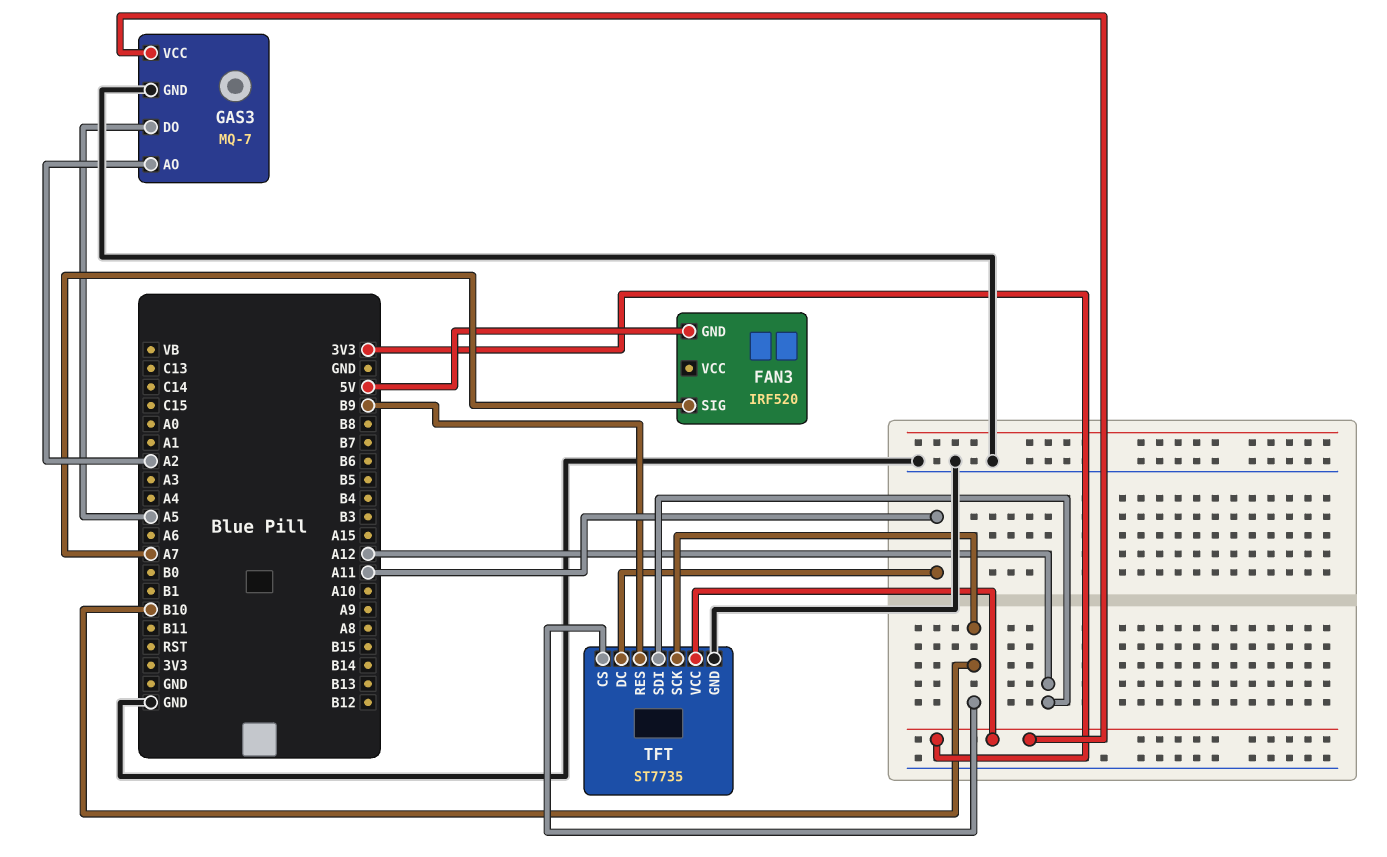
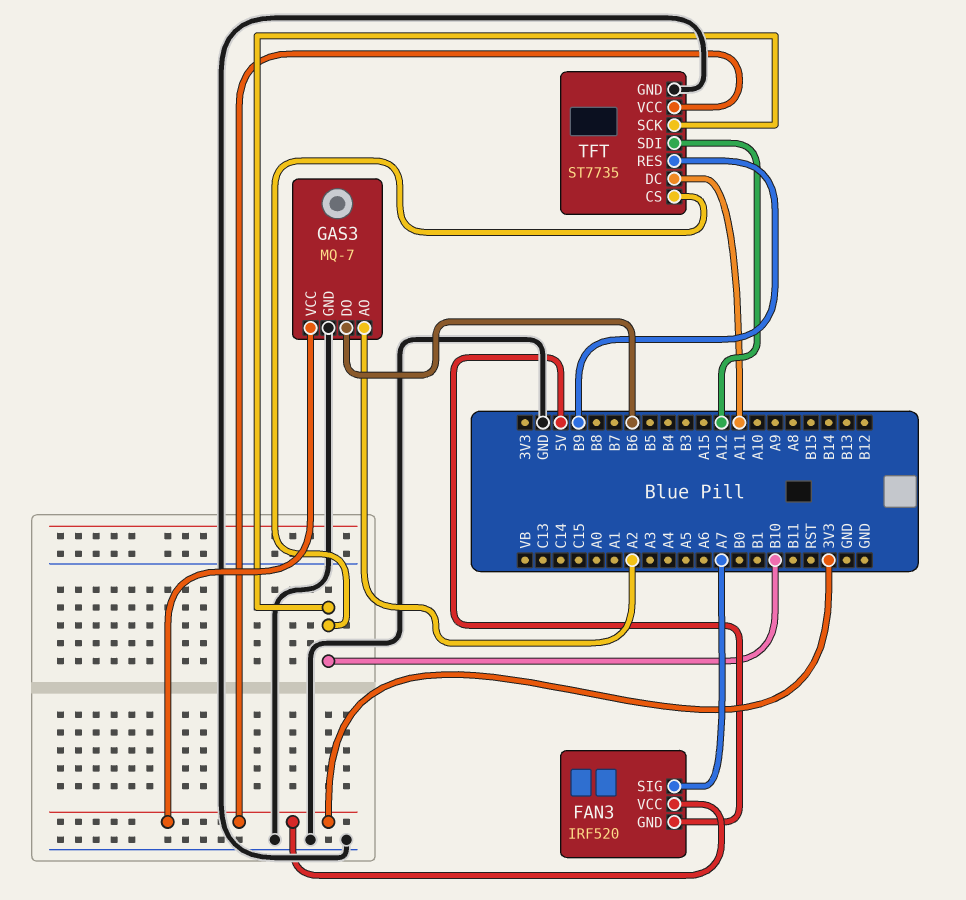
FAN3 pin VCC: none -> 3V3
GAS3 pin DO: A5 -> B6

